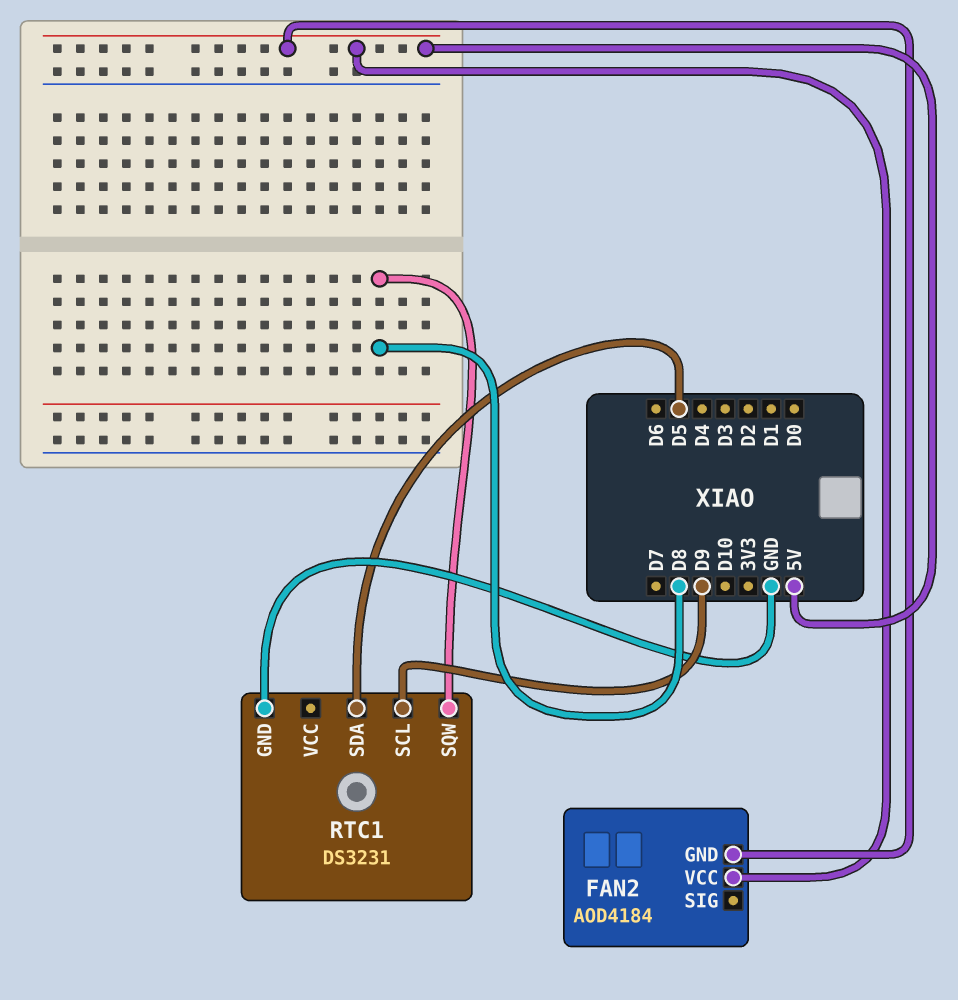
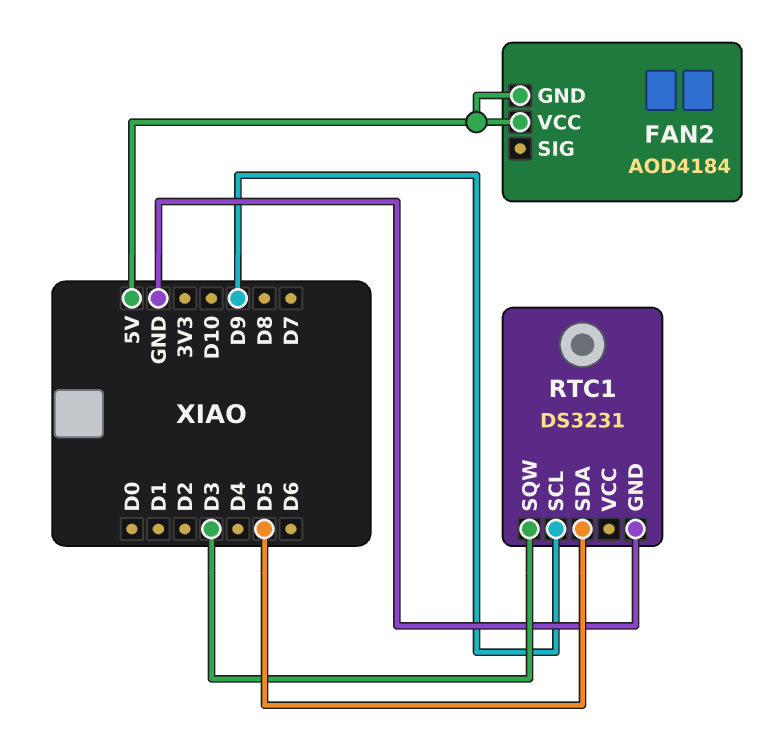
RTC1 pin SQW: D8 -> D3

